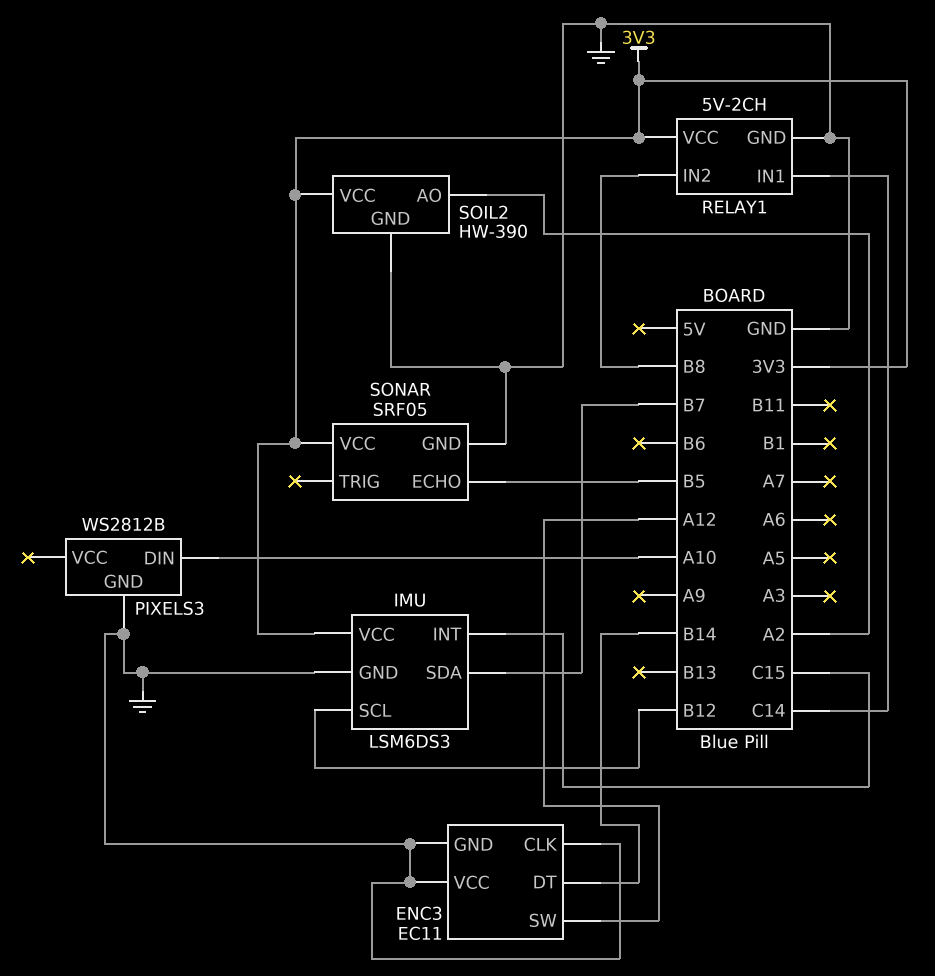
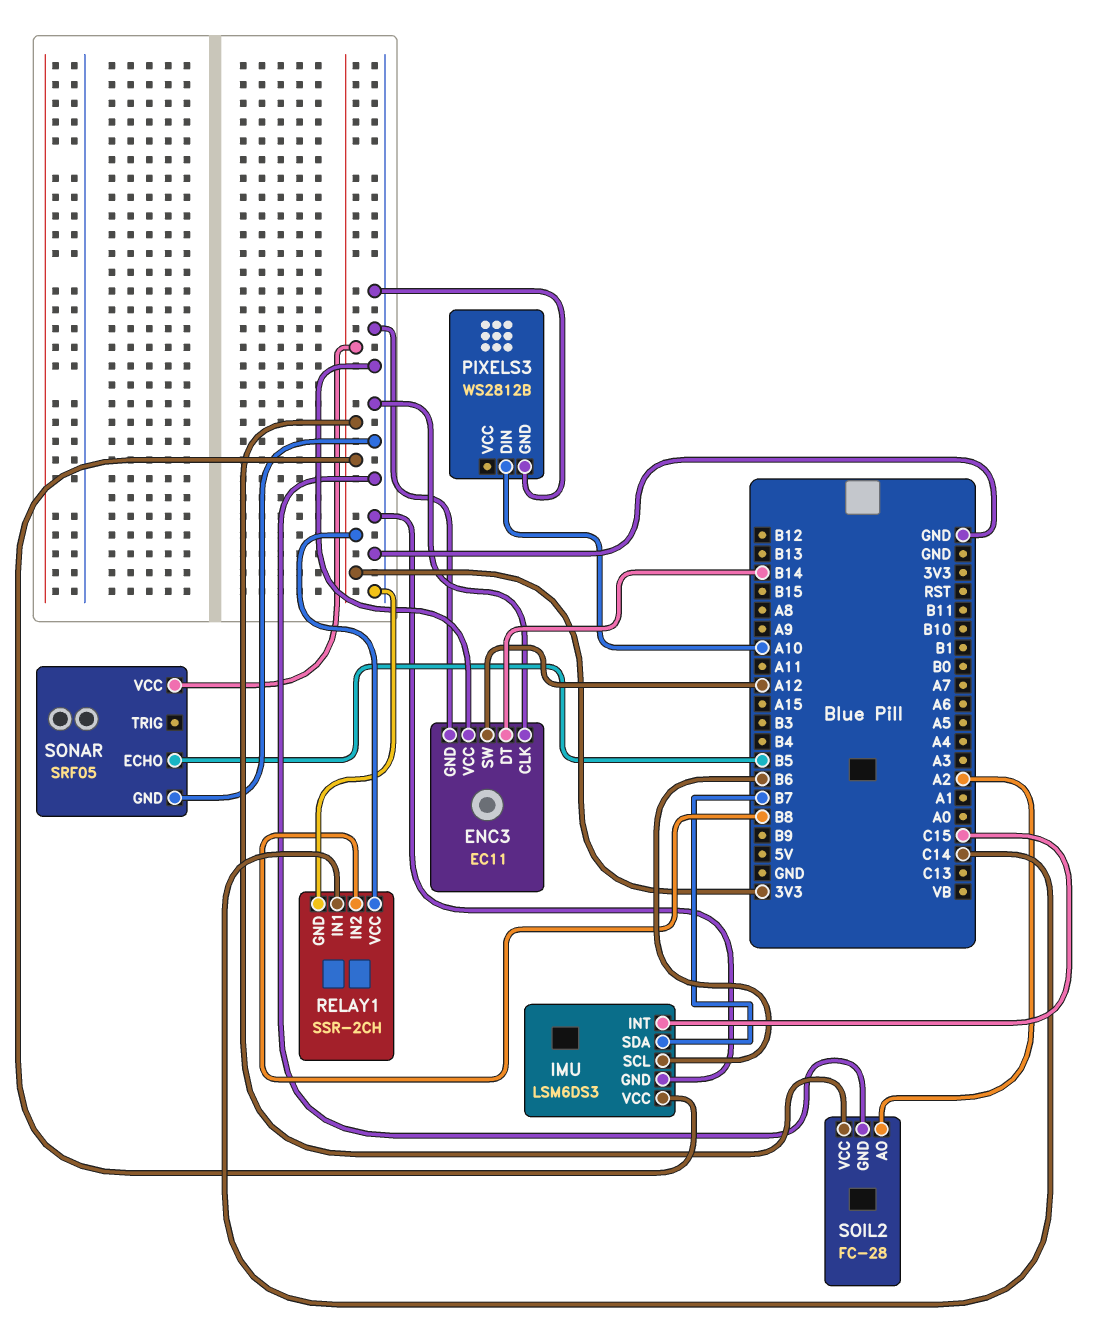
IMU pin SCL: B12 -> B6
RELAY1: 5V-2CH -> SSR-2CH
SOIL2: HW-390 -> FC-28

